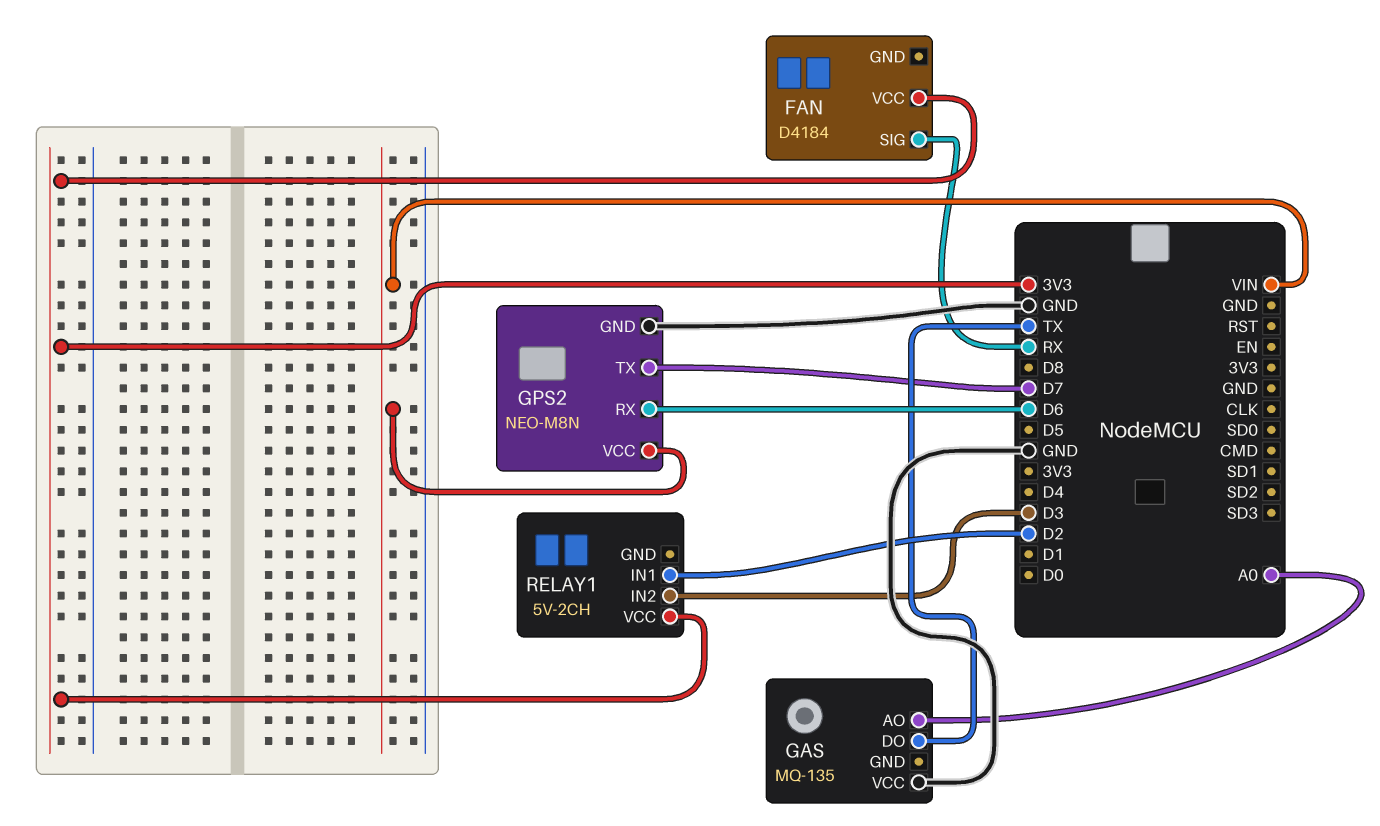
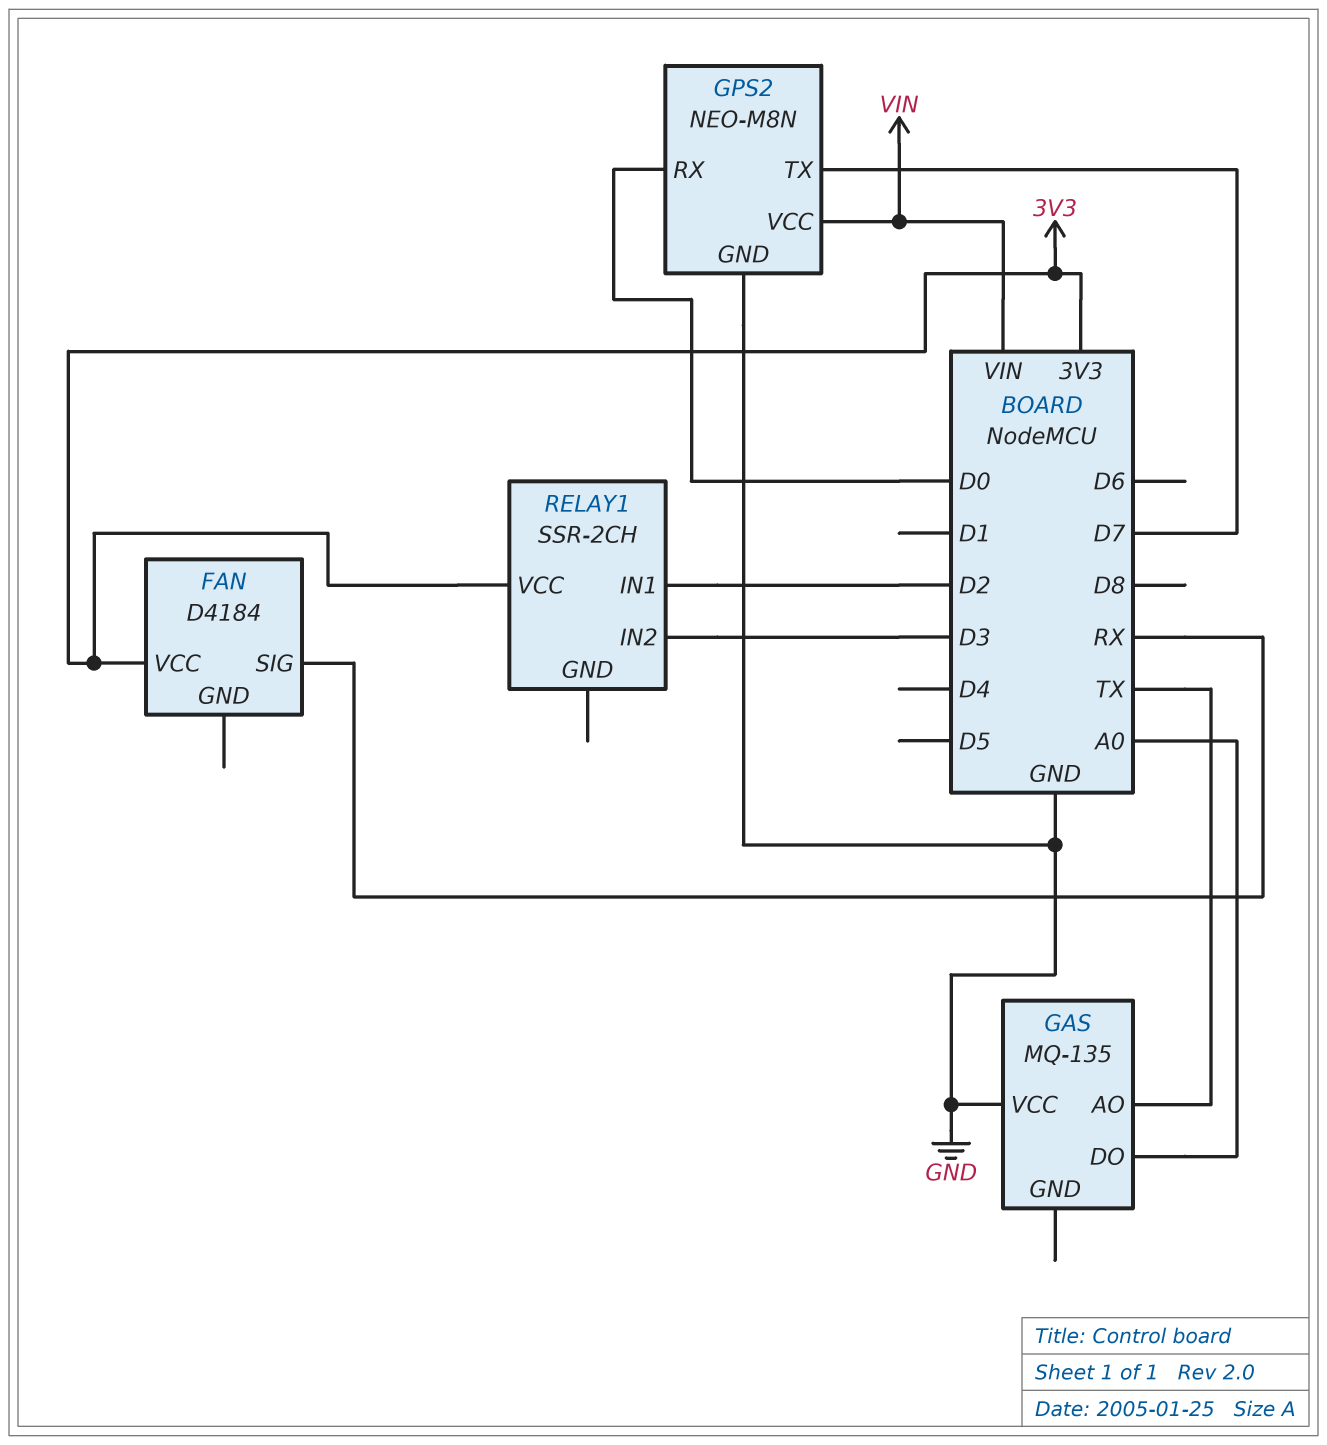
GAS pin AO: A0 -> TX
GAS pin DO: TX -> A0
GPS2 pin RX: D6 -> D0
RELAY1: 5V-2CH -> SSR-2CH

